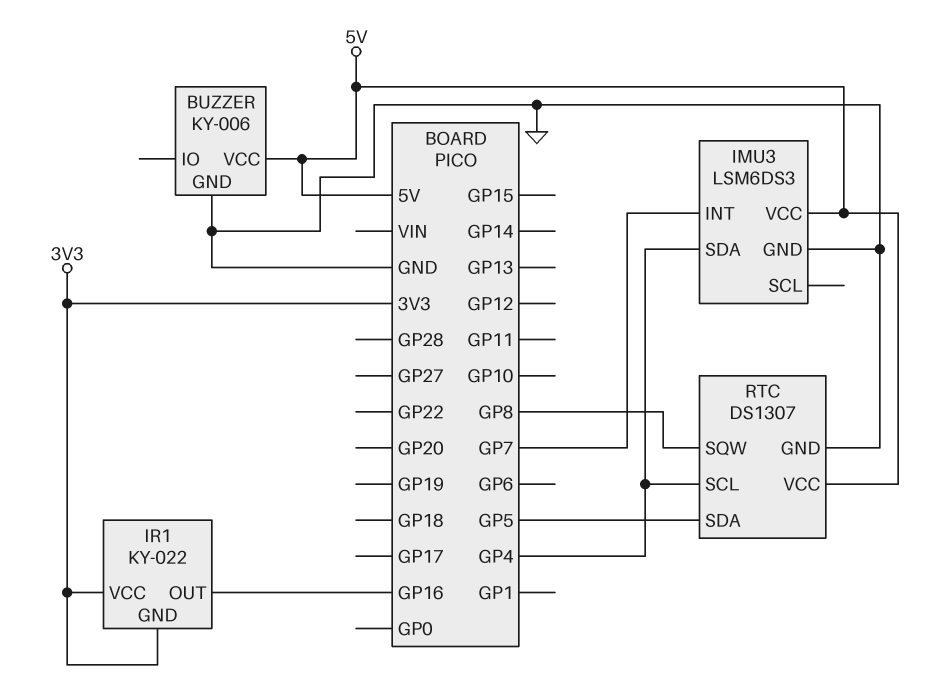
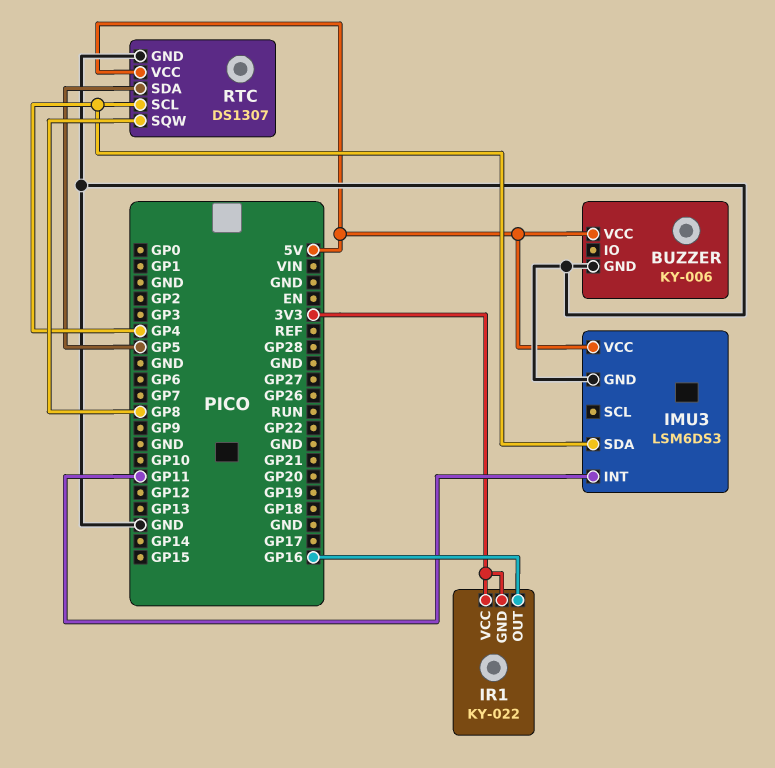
IMU3 pin INT: GP7 -> GP11

